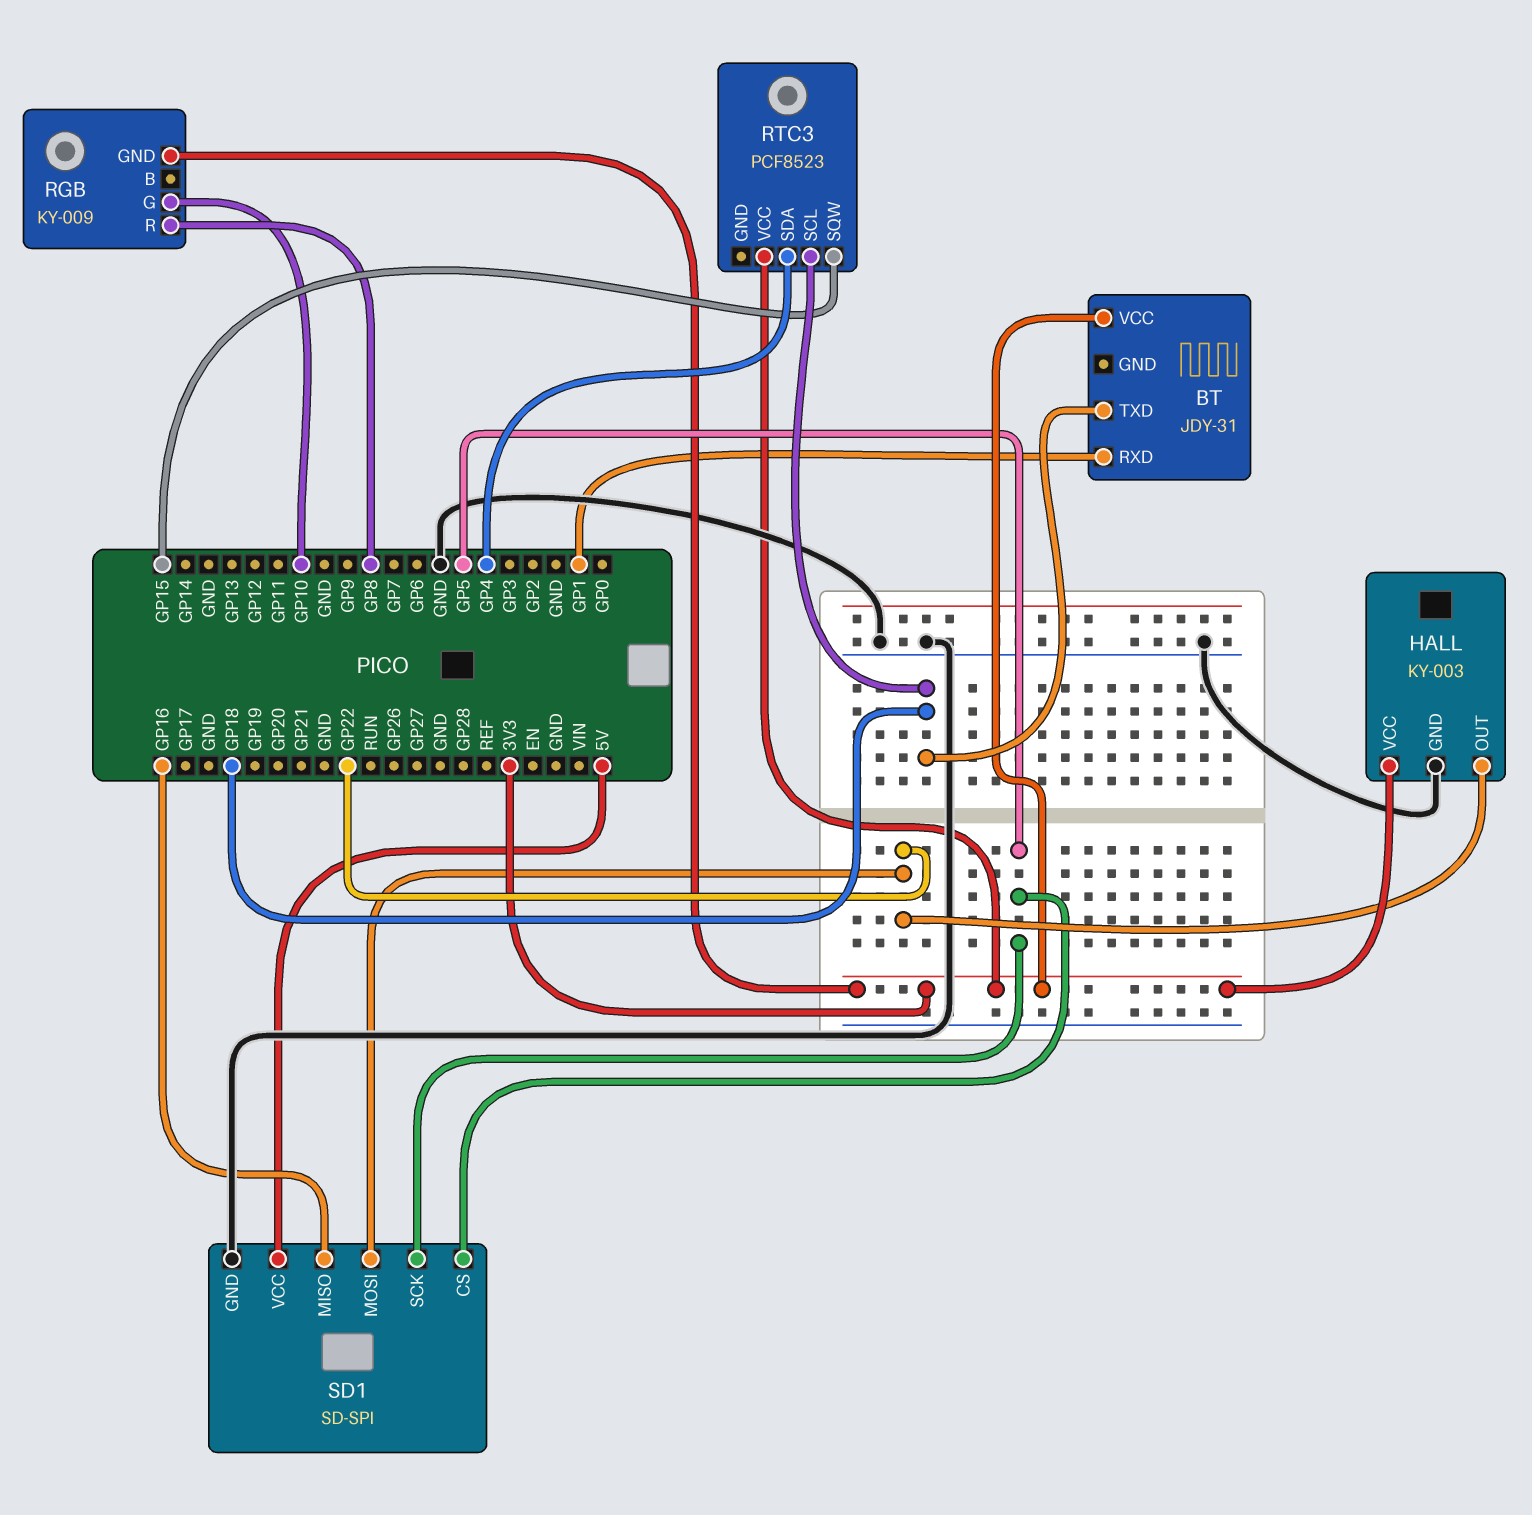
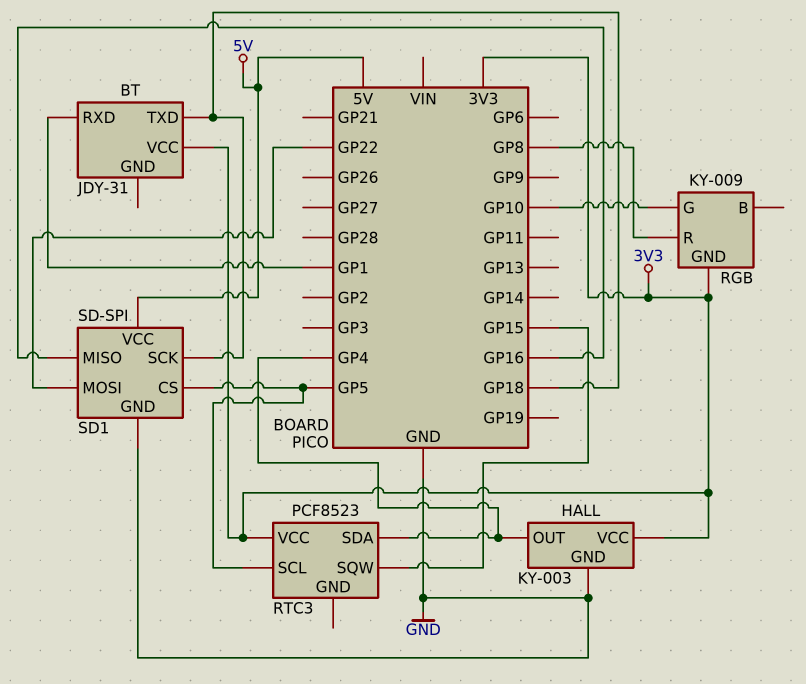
HALL pin OUT: GP22 -> GP4
RTC3 pin SCL: GP18 -> GP5
SD1 pin SCK: GP5 -> GP18

